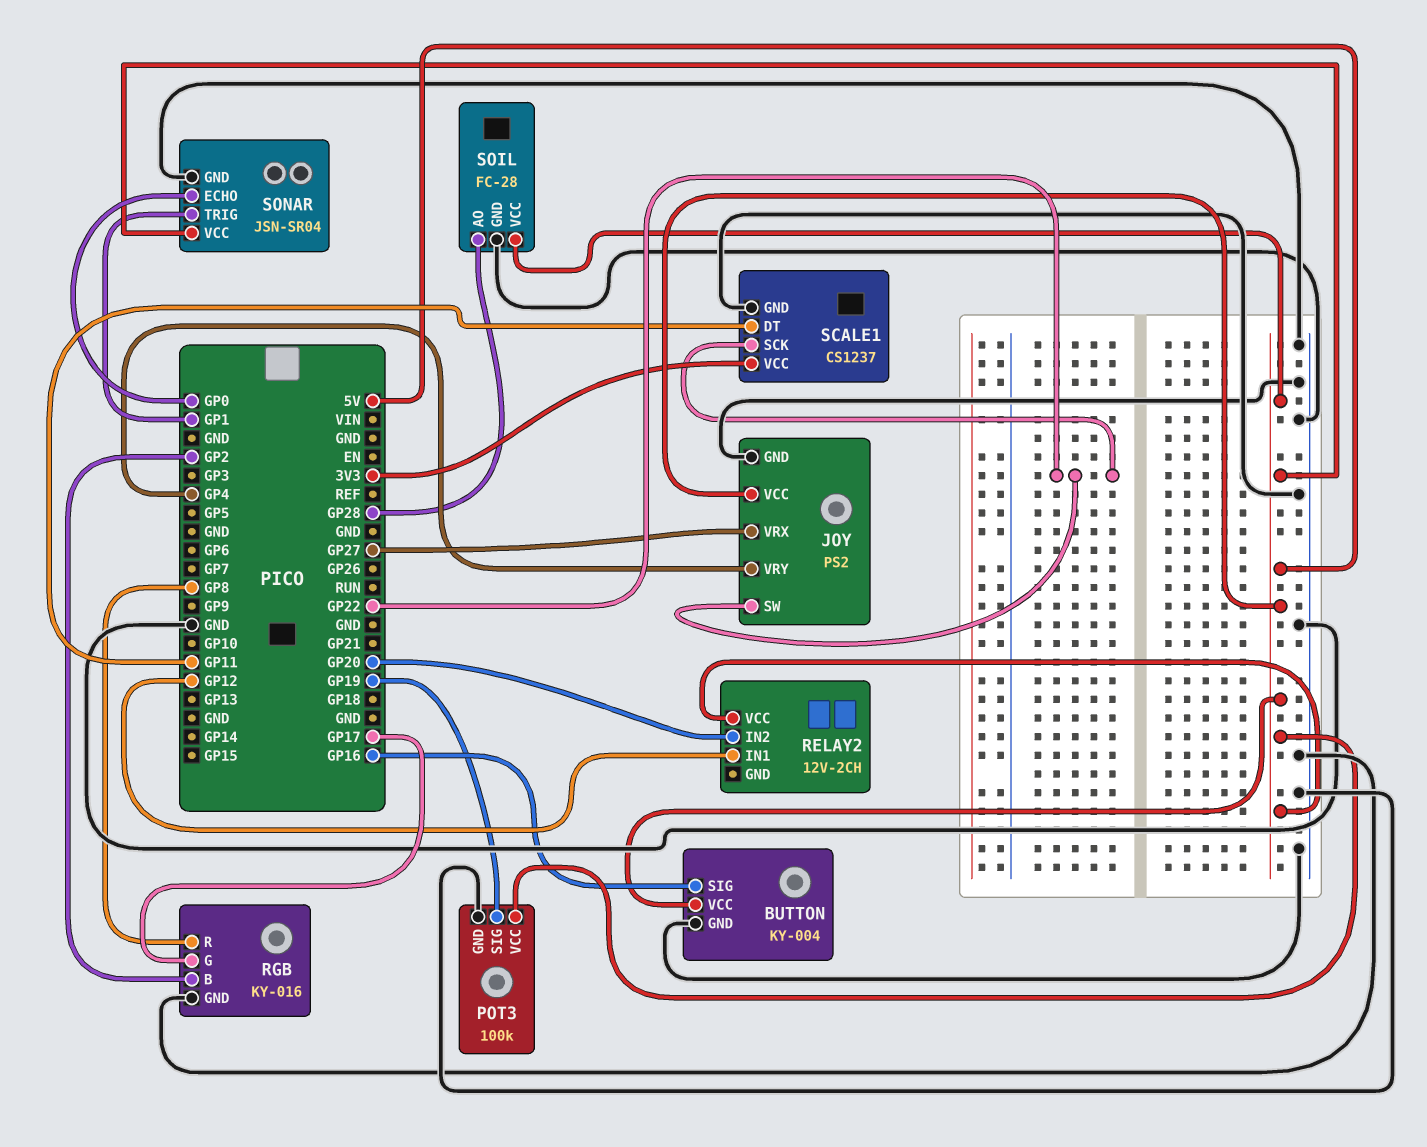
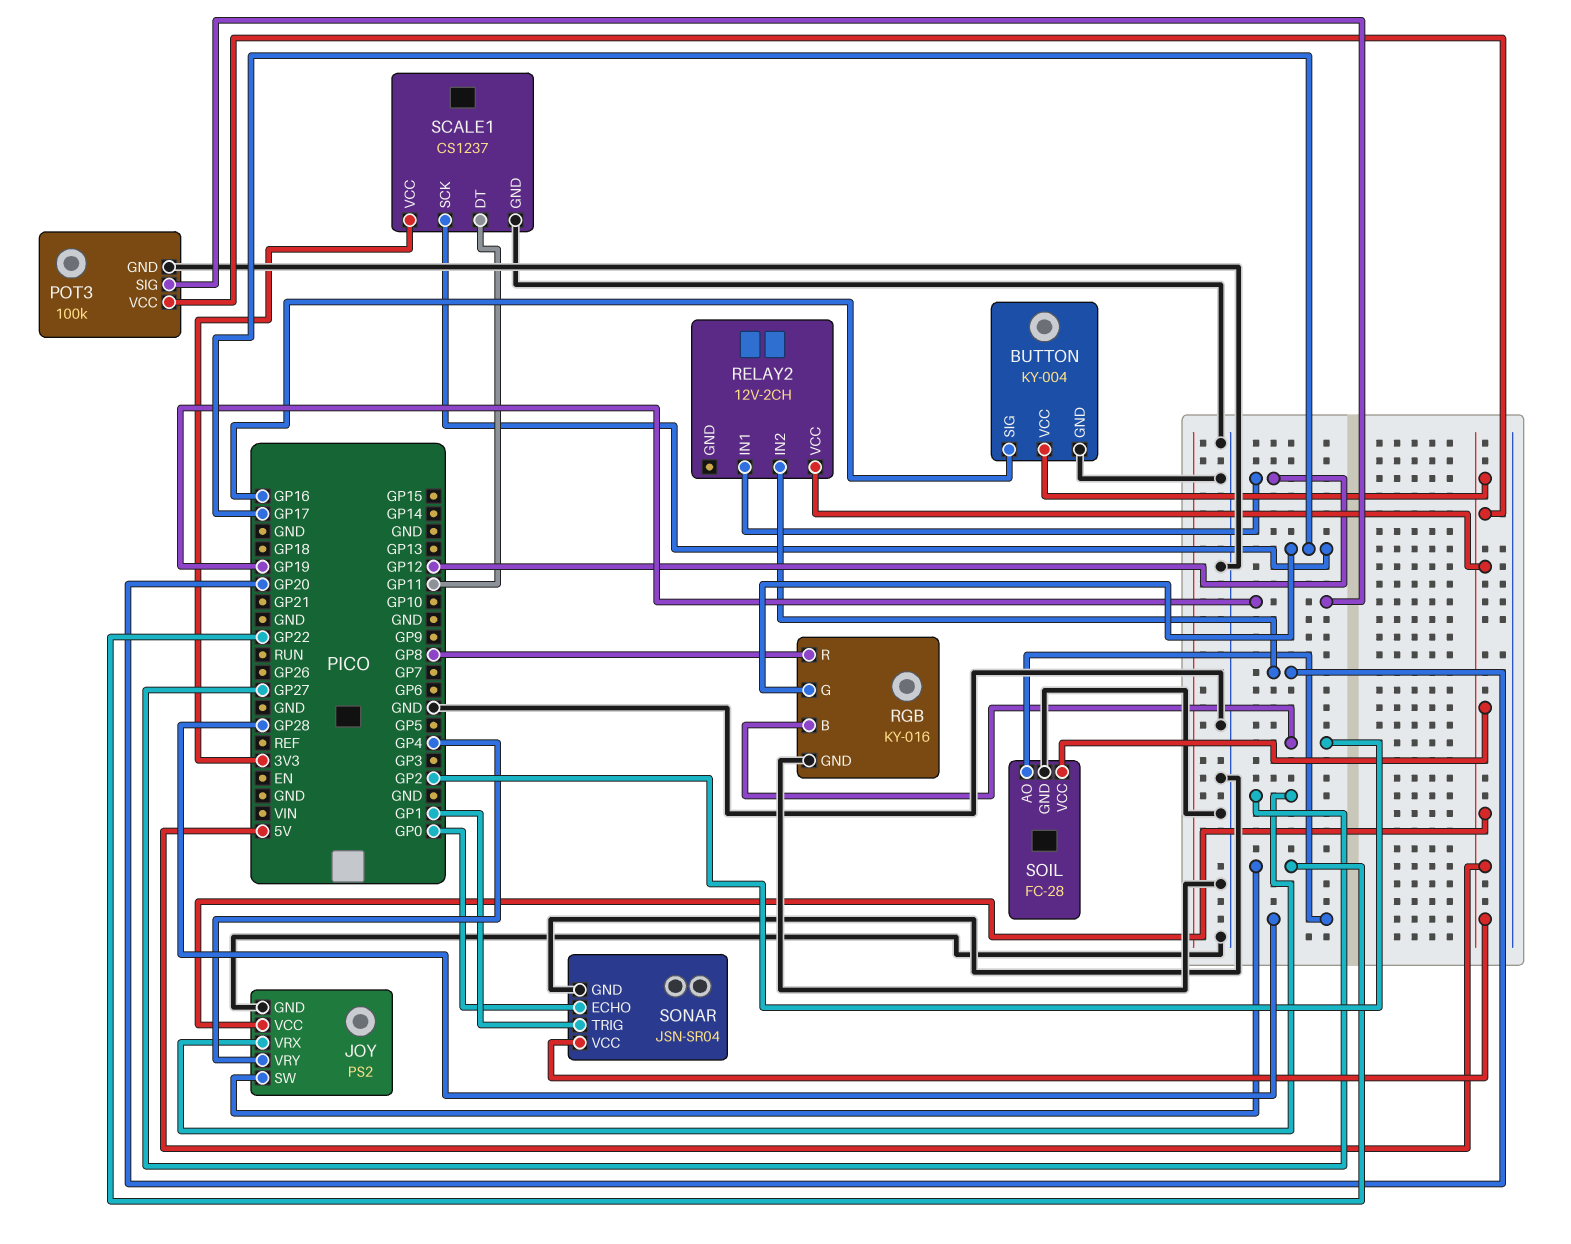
SCALE1 pin SCK: GP22 -> GP17

